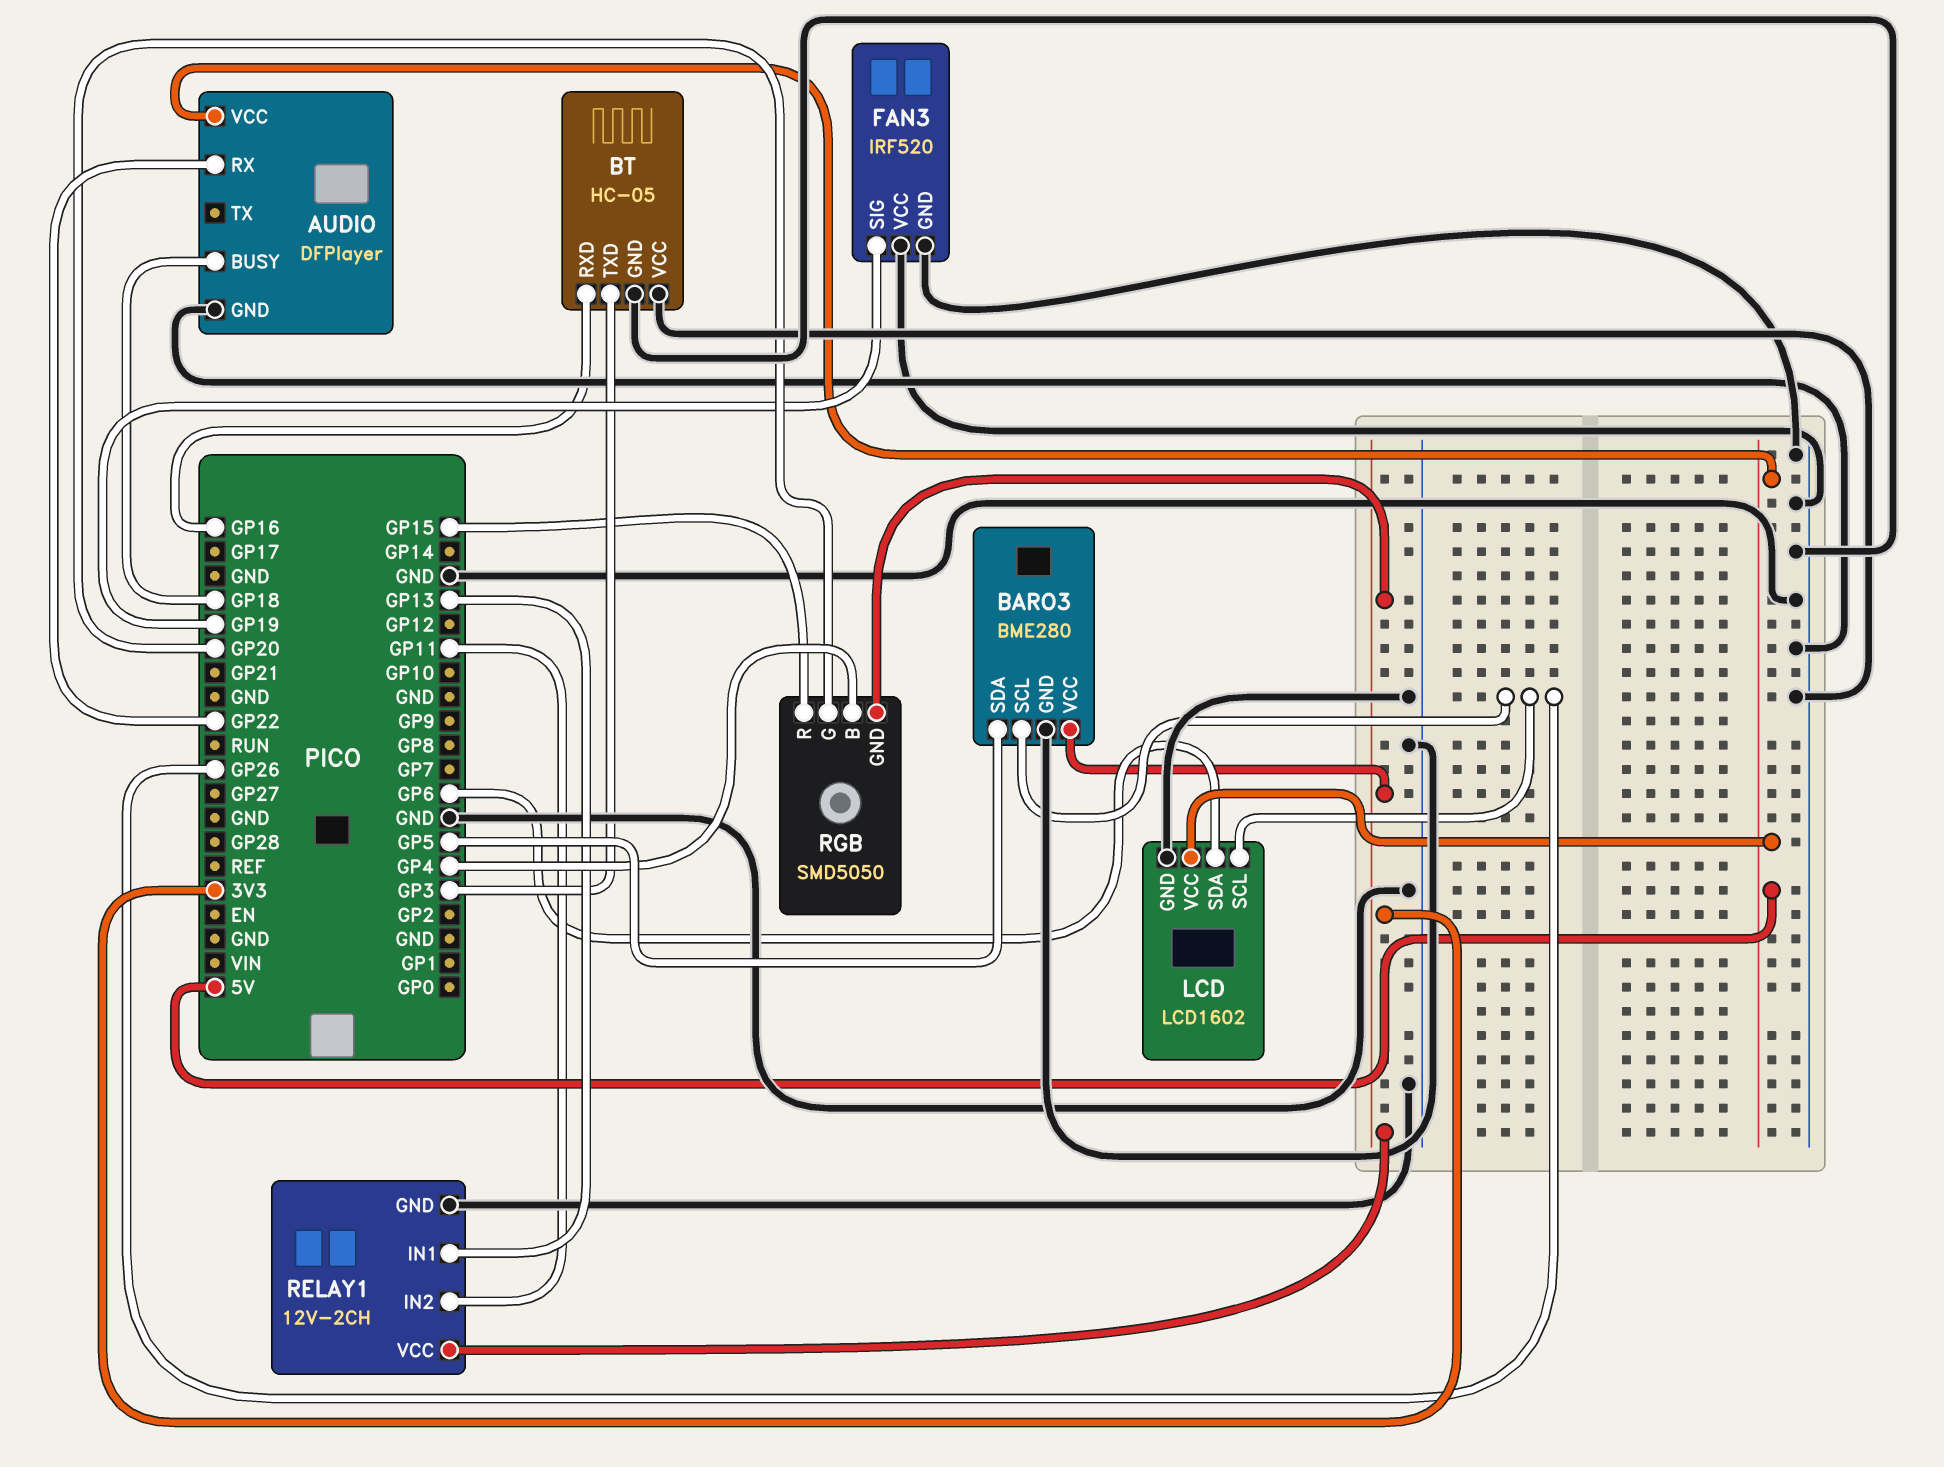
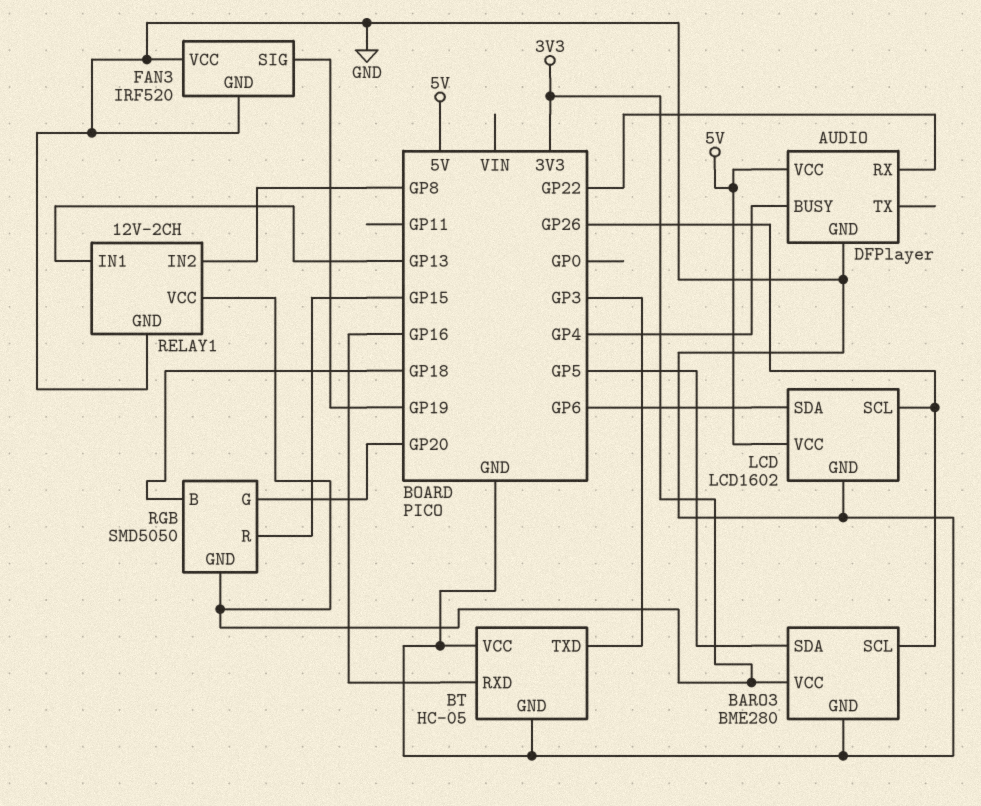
AUDIO pin BUSY: GP18 -> GP4
RELAY1 pin IN2: GP11 -> GP8
RGB pin B: GP4 -> GP18

